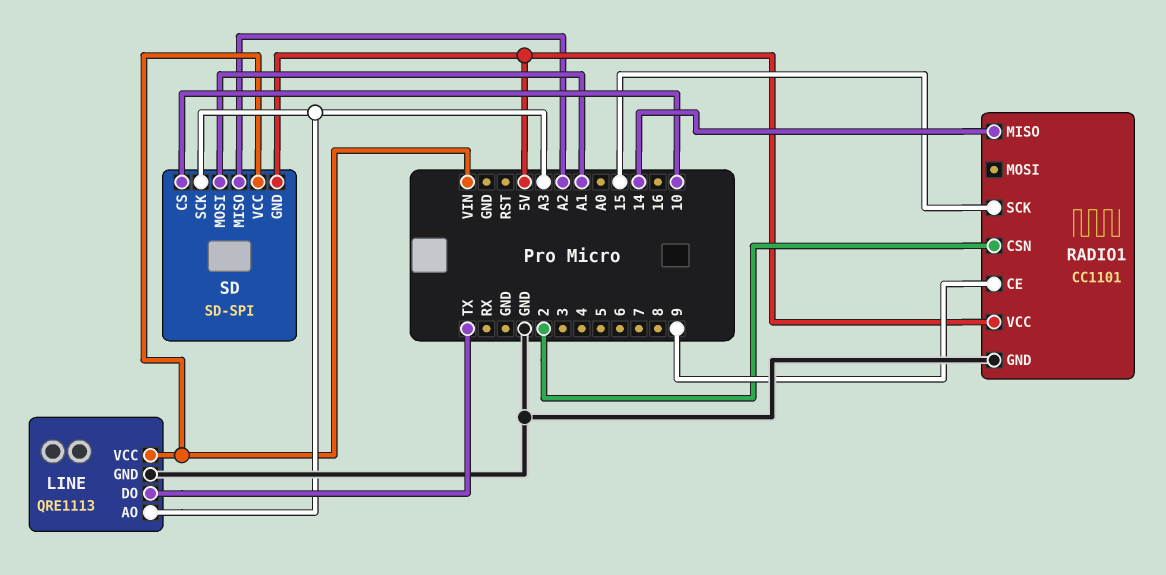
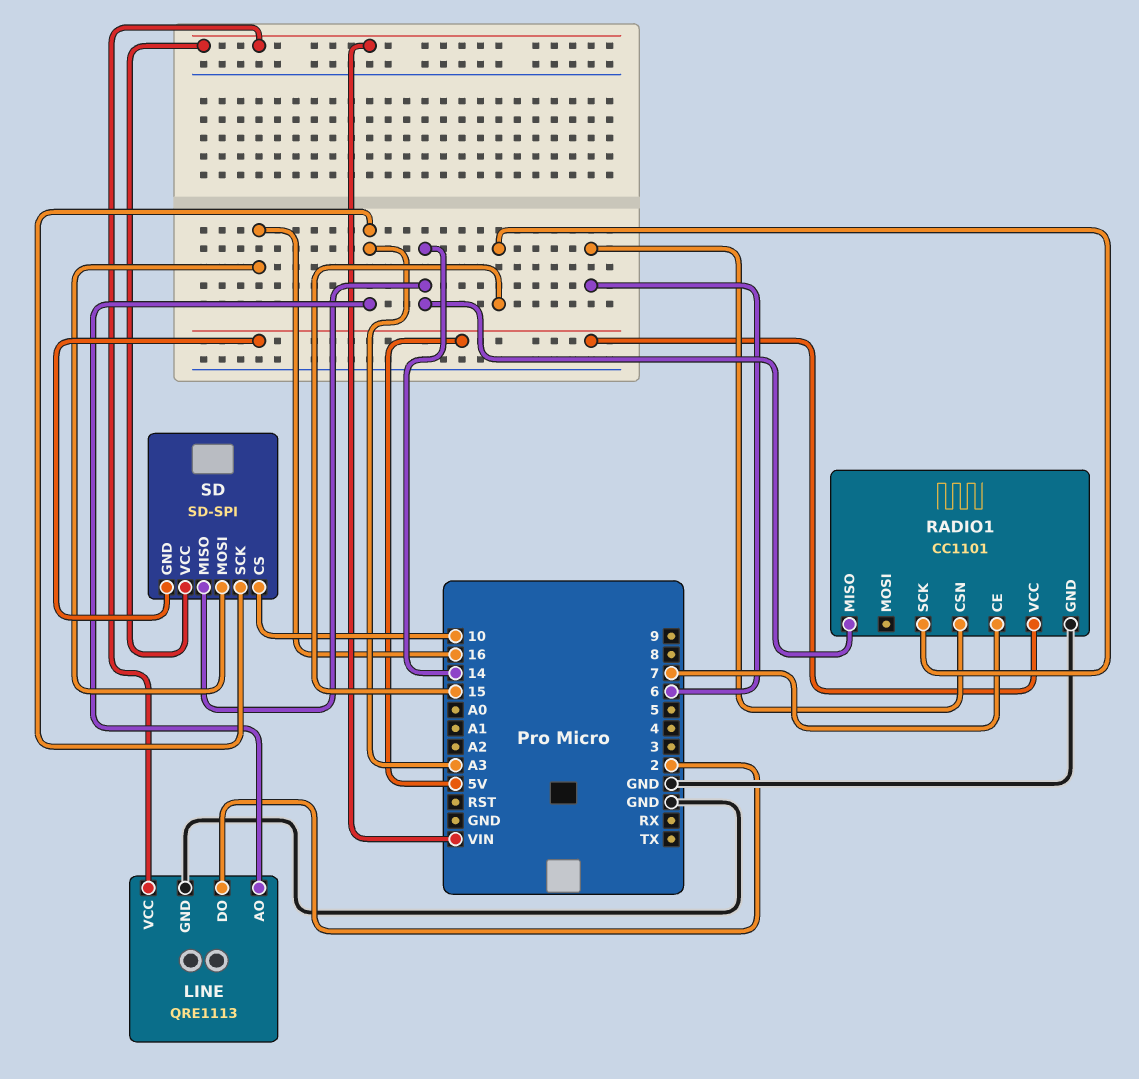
LINE pin DO: TX -> 2
RADIO1 pin CE: 9 -> 7
RADIO1 pin CSN: 2 -> 6
SD pin MISO: A2 -> 14
SD pin MOSI: A1 -> 16

